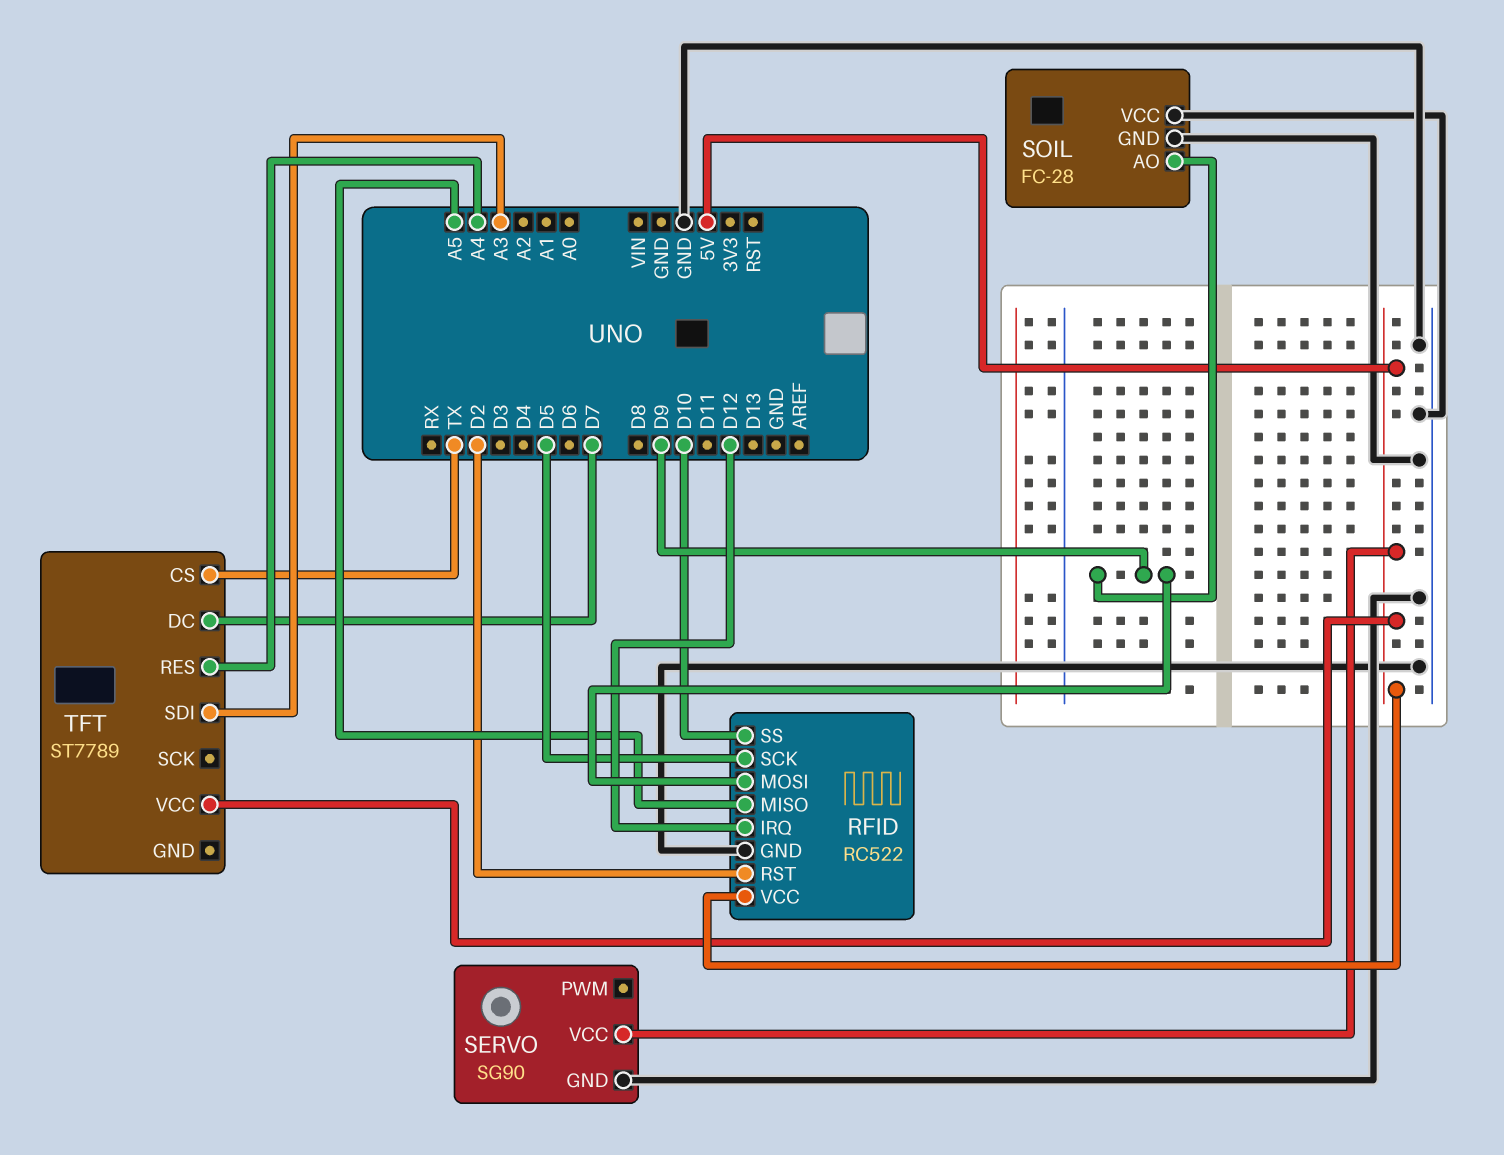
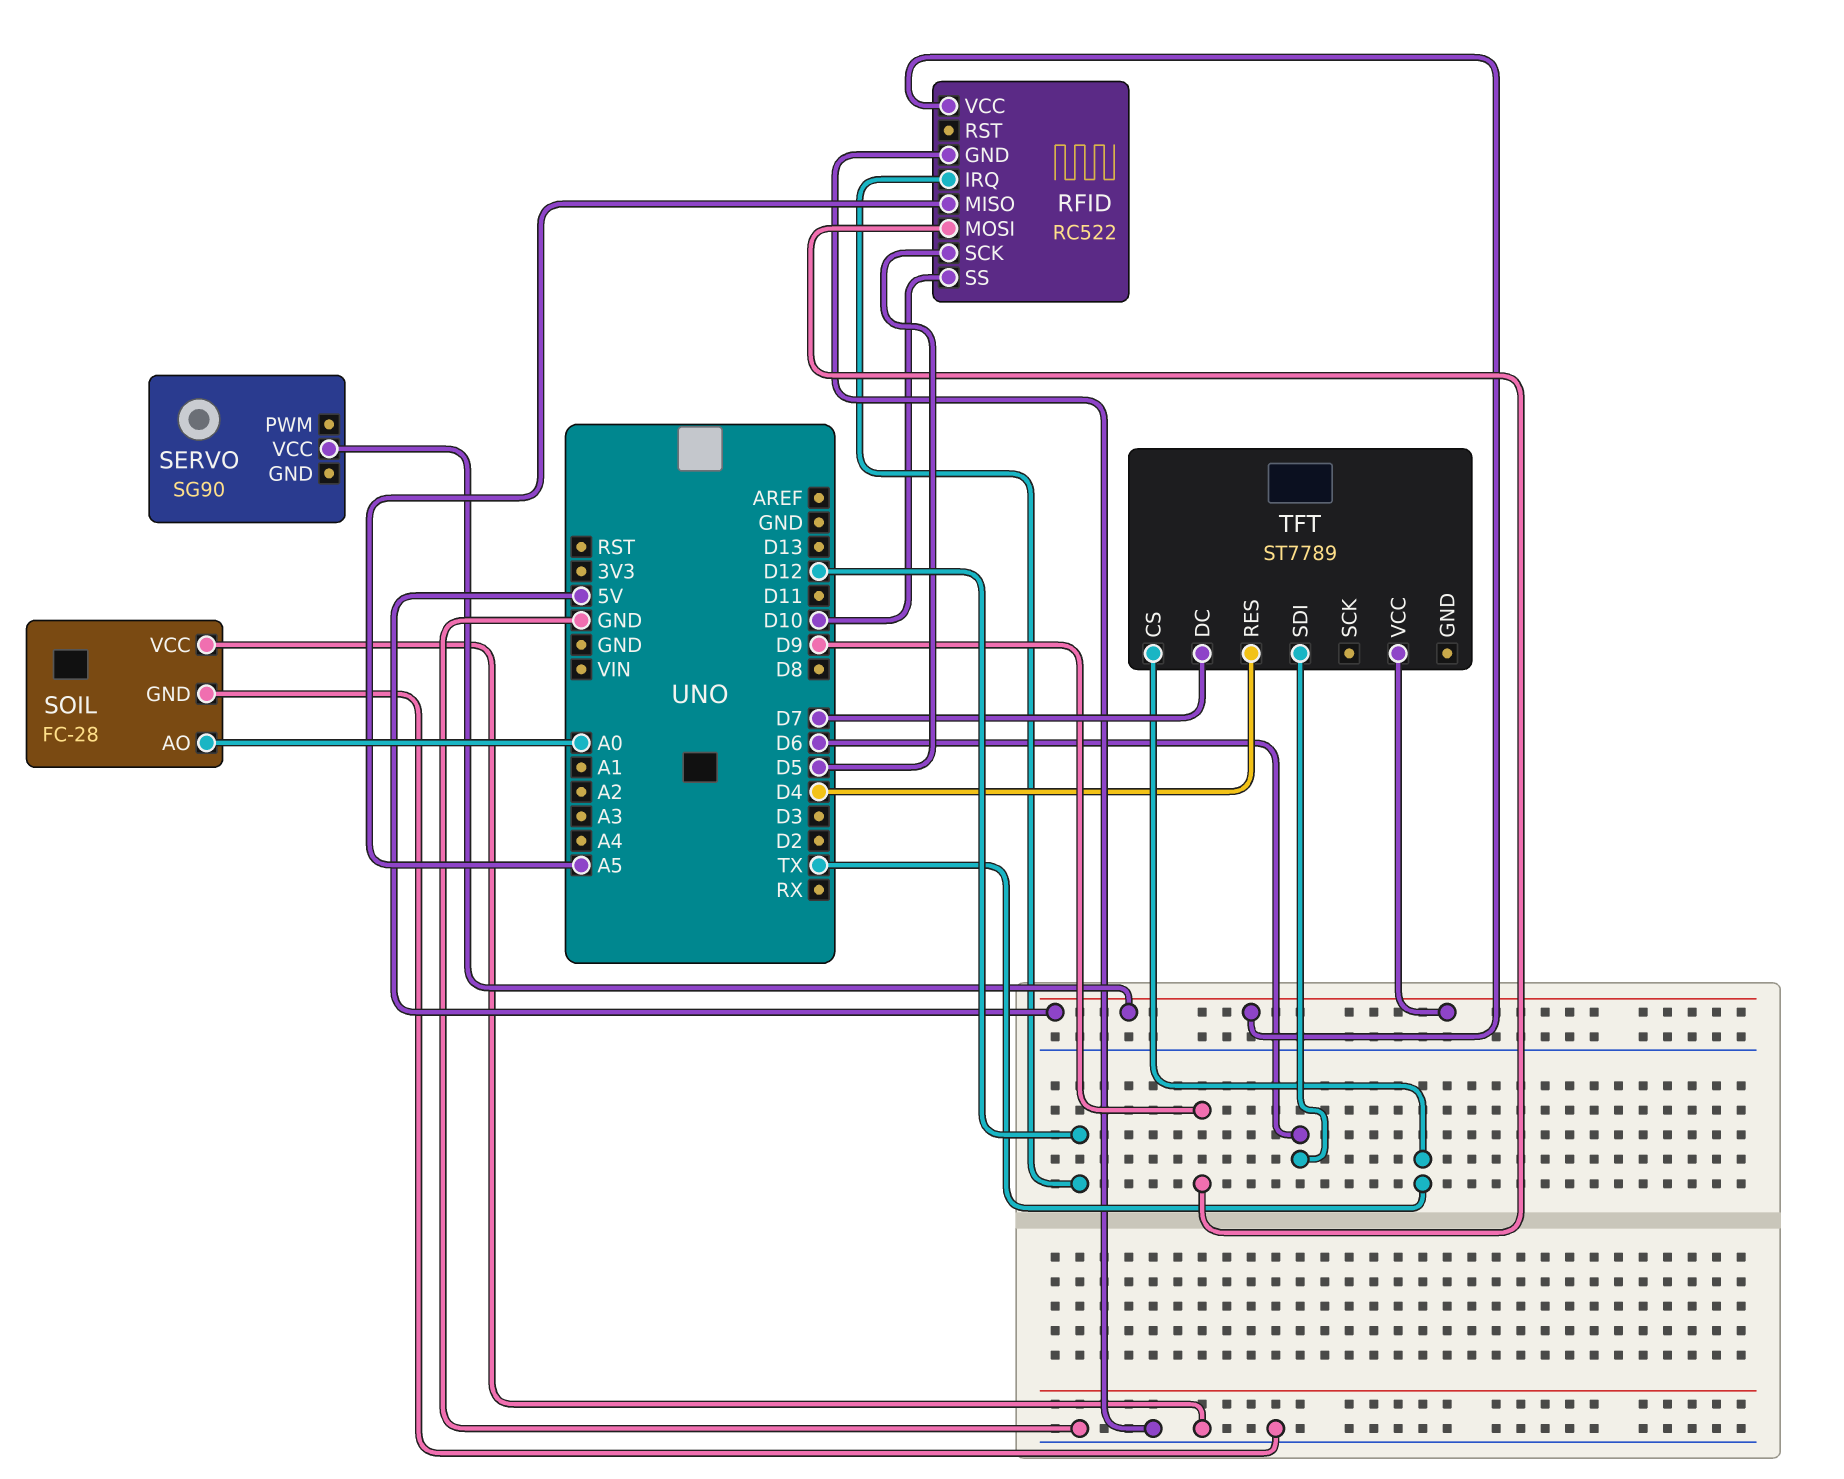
RFID pin RST: D2 -> none
SERVO pin GND: GND -> none
SOIL pin AO: D9 -> A0
TFT pin RES: A4 -> D4
TFT pin SDI: A3 -> D6

